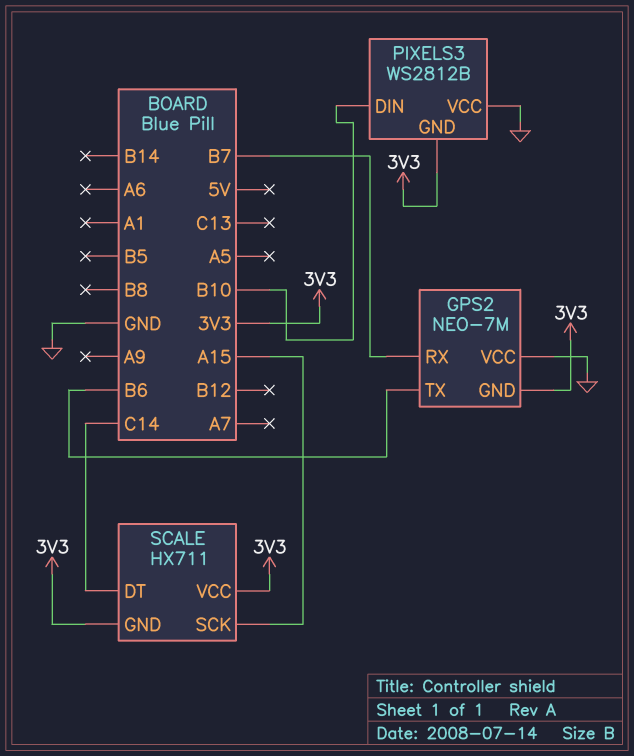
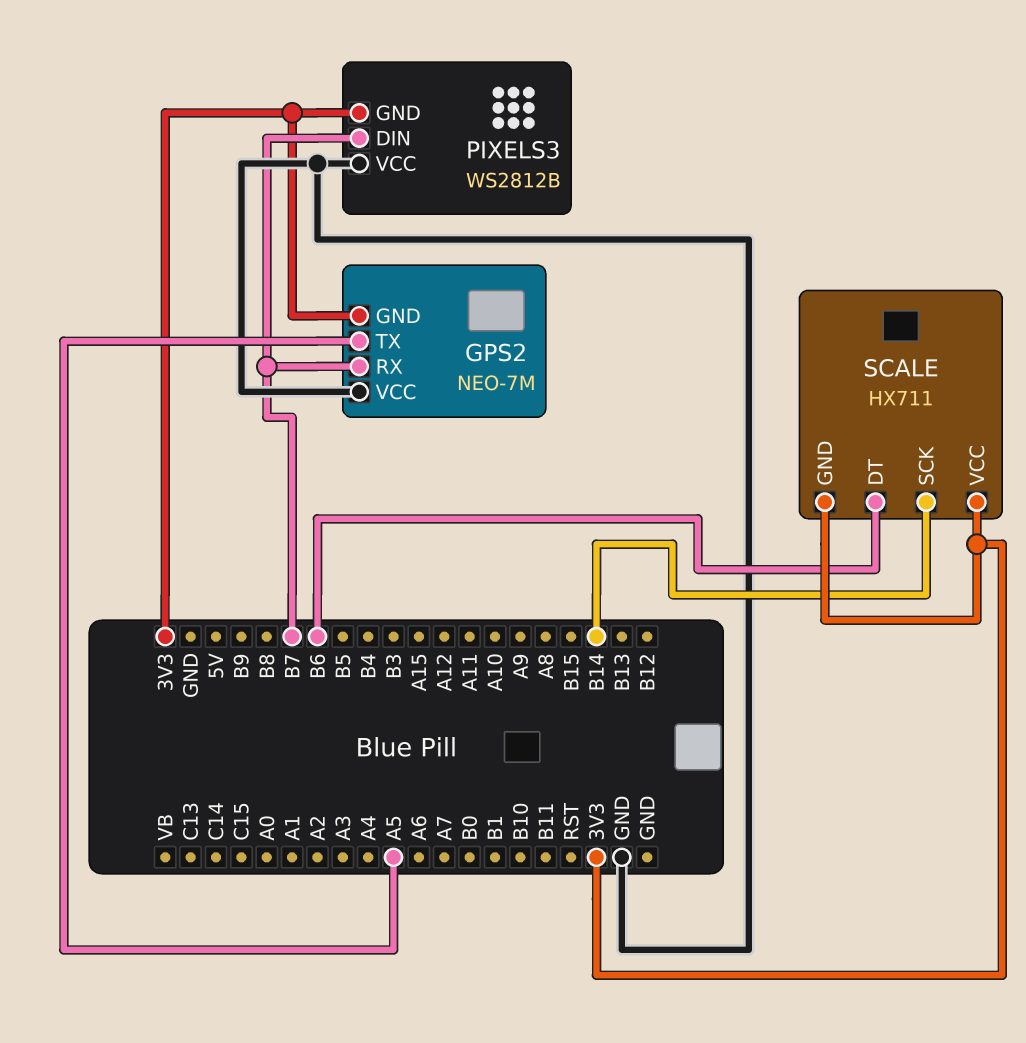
GPS2 pin TX: B6 -> A5
PIXELS3 pin DIN: B10 -> B7
SCALE pin DT: C14 -> B6
SCALE pin SCK: A15 -> B14

